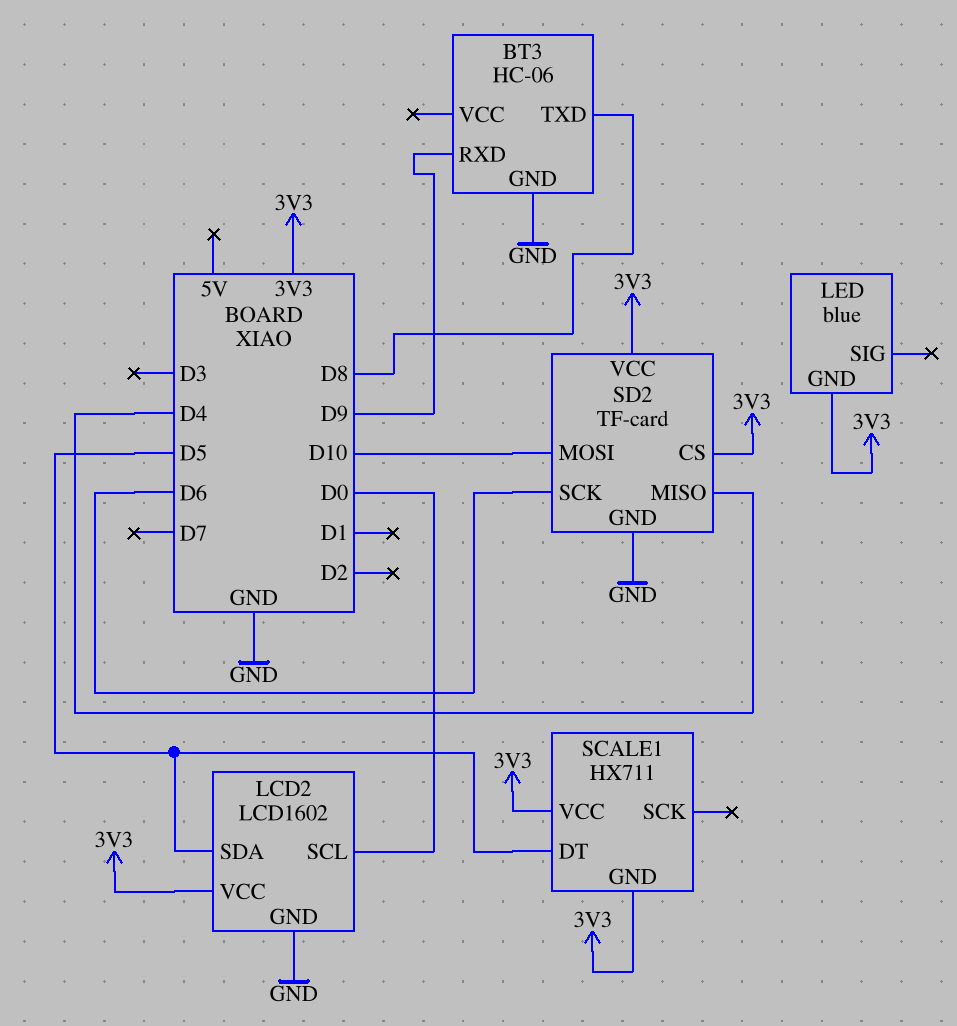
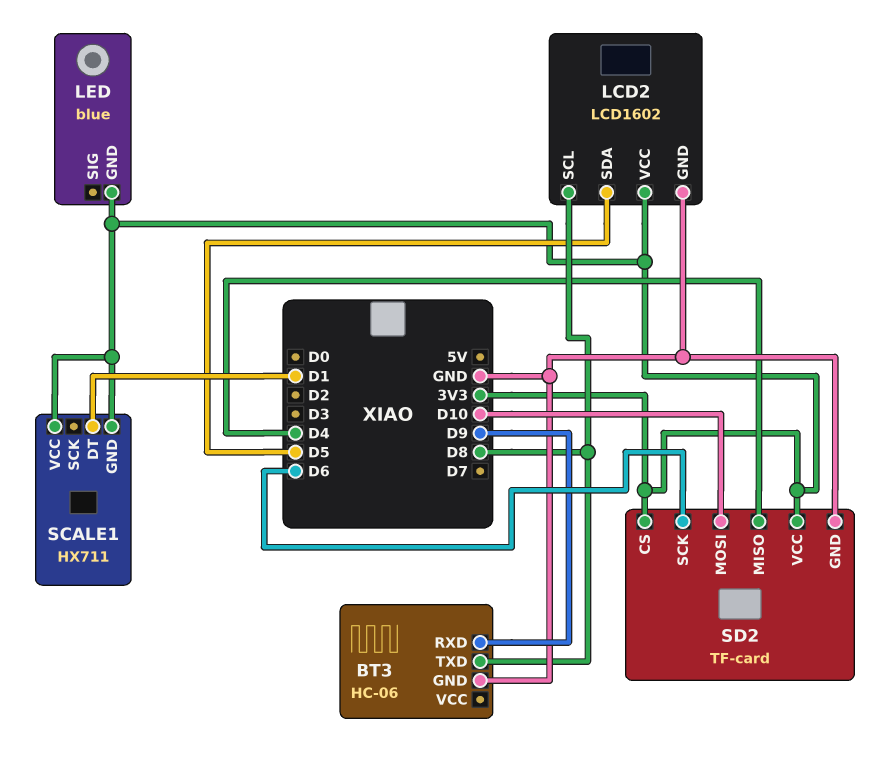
LCD2 pin SCL: D0 -> D8
SCALE1 pin DT: D5 -> D1

